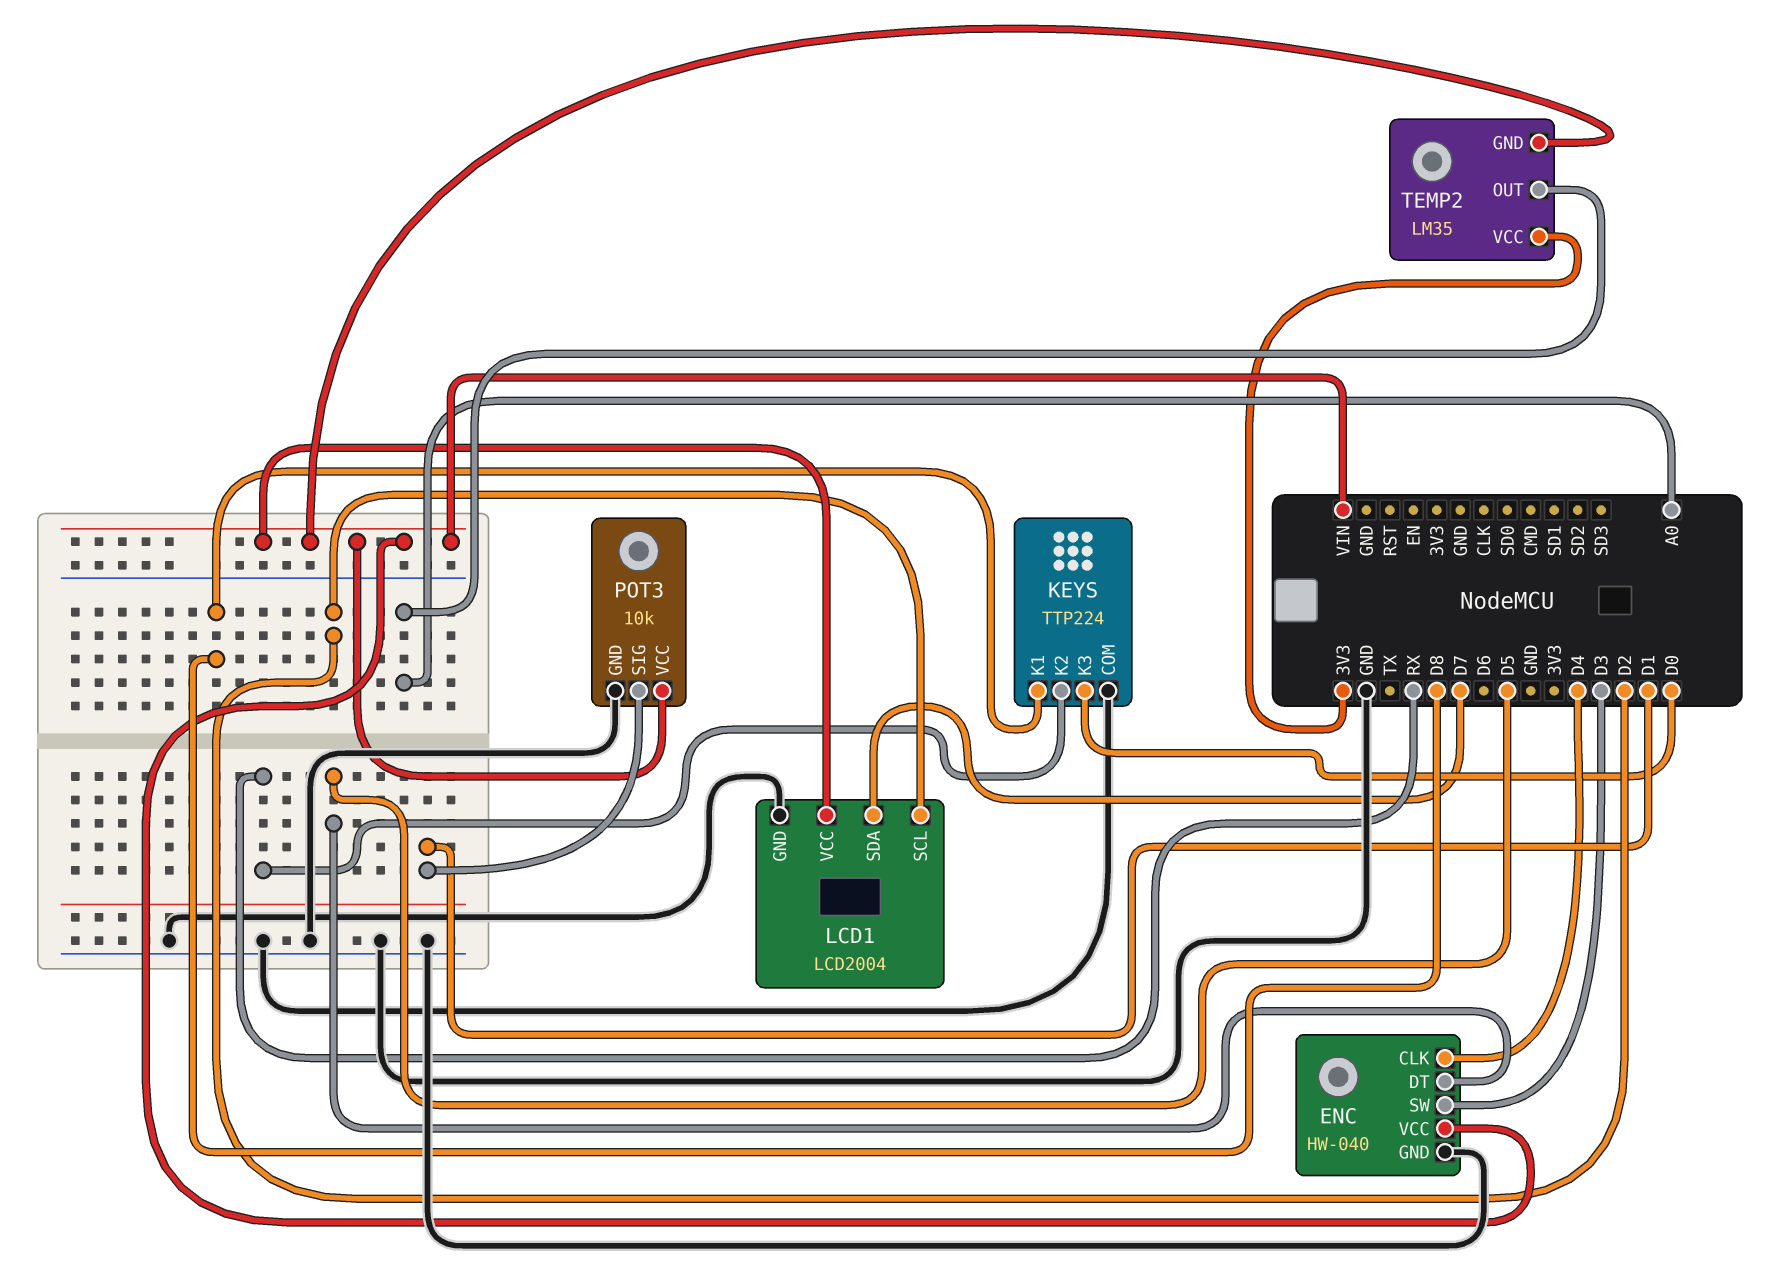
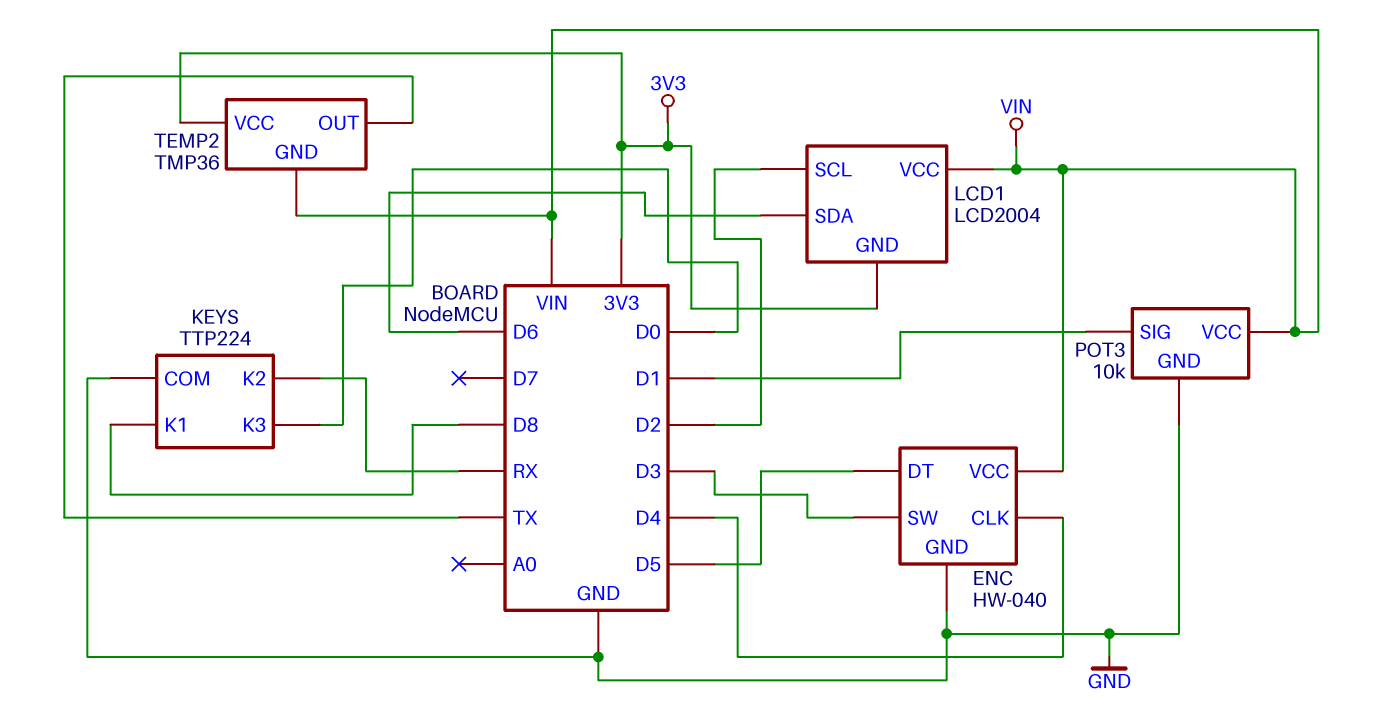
LCD1 pin GND: GND -> 3V3
LCD1 pin SDA: D7 -> D6
TEMP2: LM35 -> TMP36
TEMP2 pin OUT: A0 -> TX

